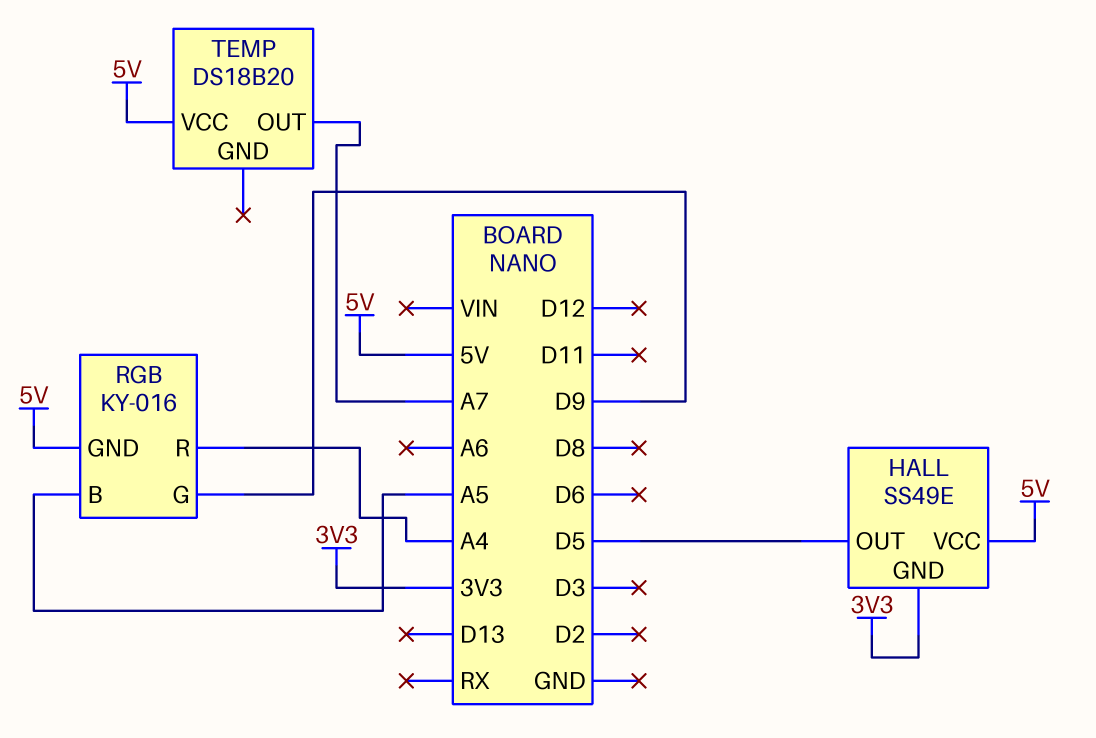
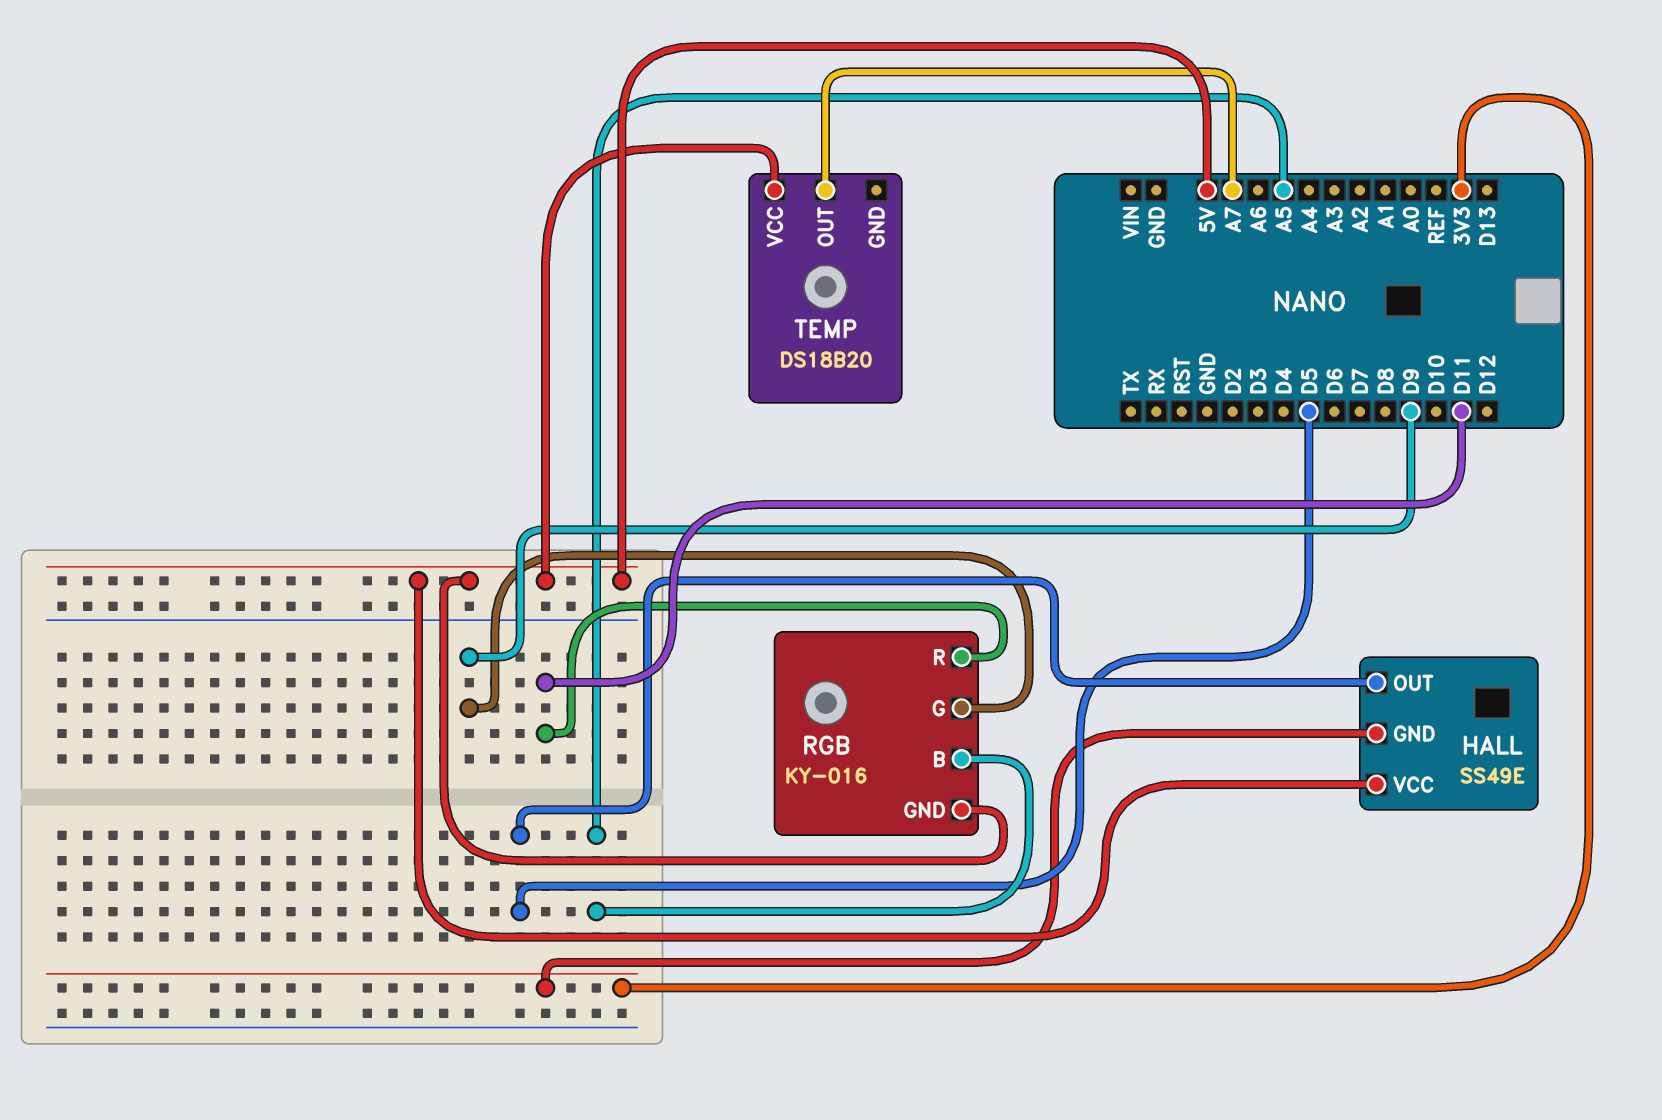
RGB pin R: A4 -> D11

